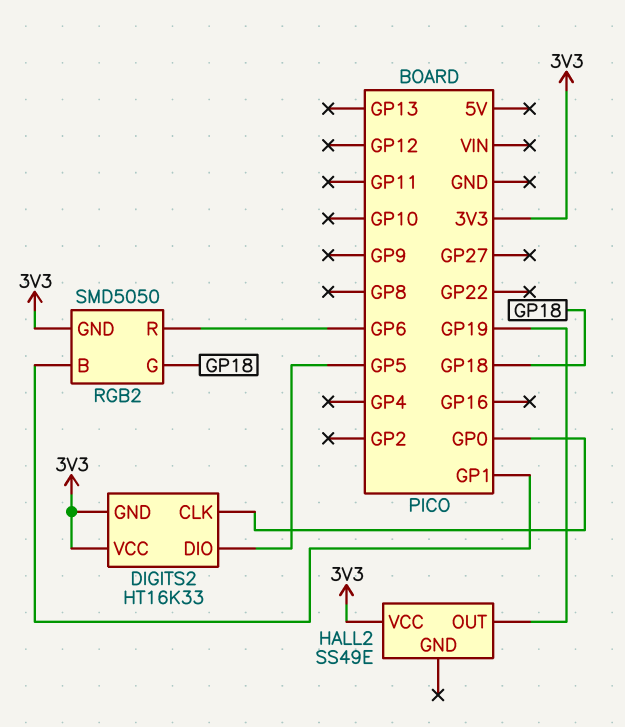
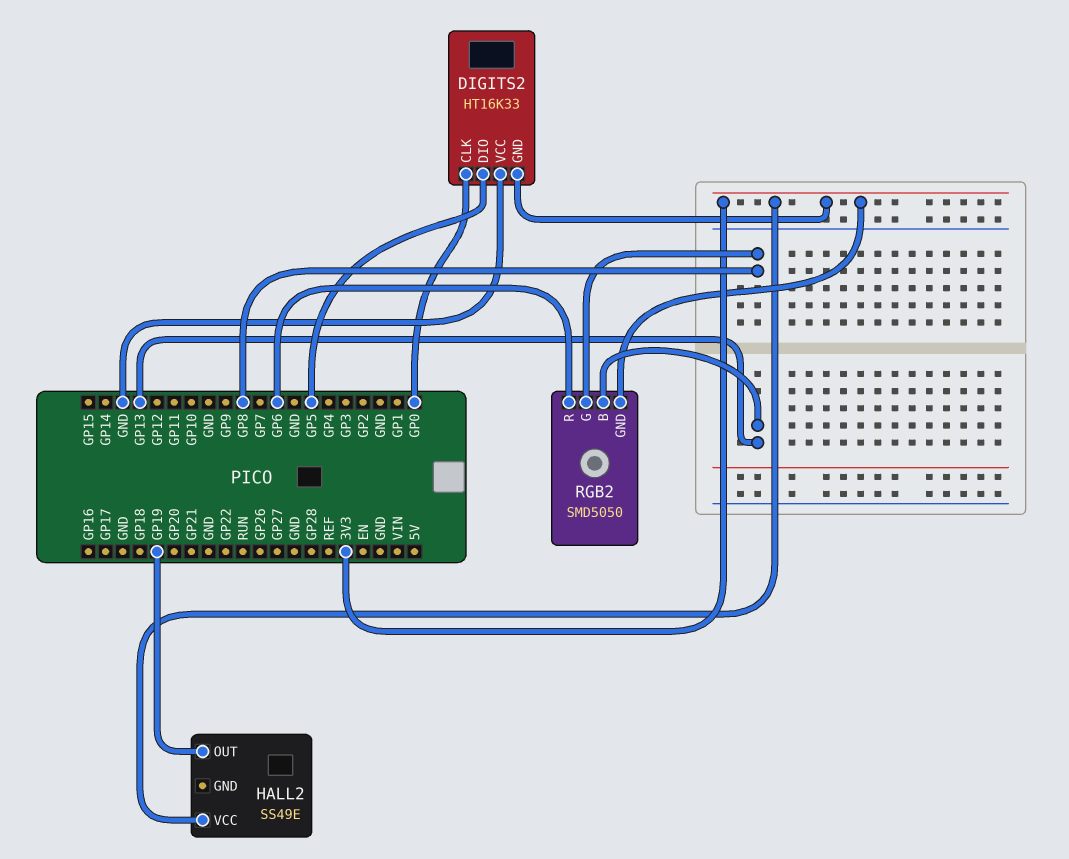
DIGITS2 pin VCC: 3V3 -> GND
RGB2 pin B: GP1 -> GP13
RGB2 pin G: GP18 -> GP8

